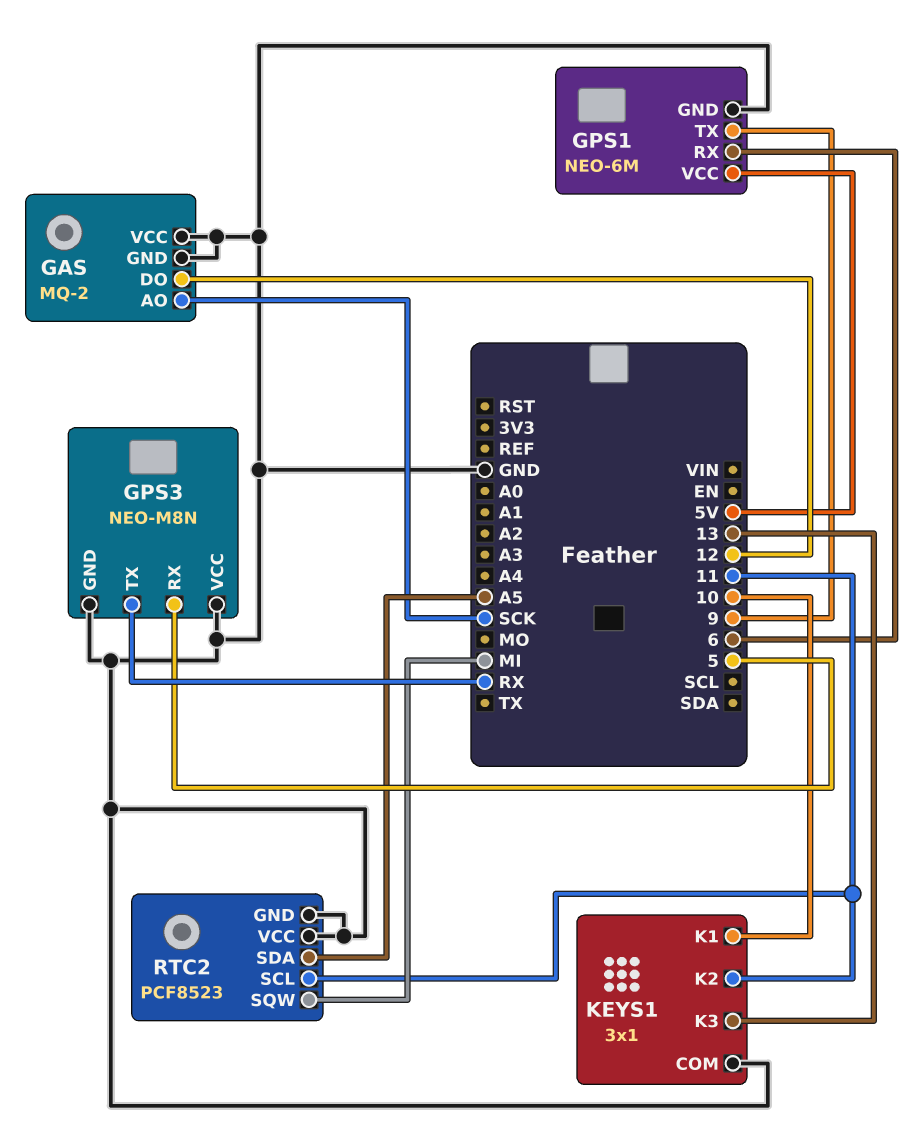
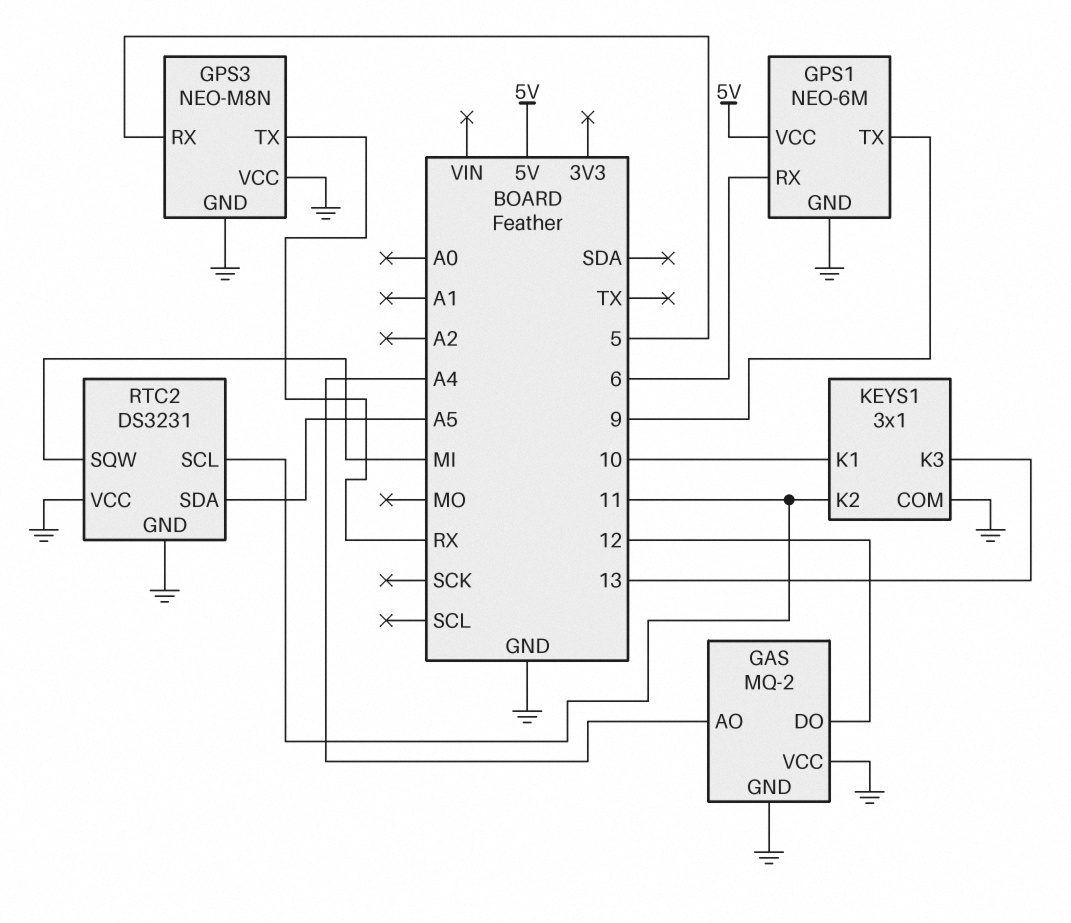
GAS pin AO: SCK -> A4
RTC2: PCF8523 -> DS3231

